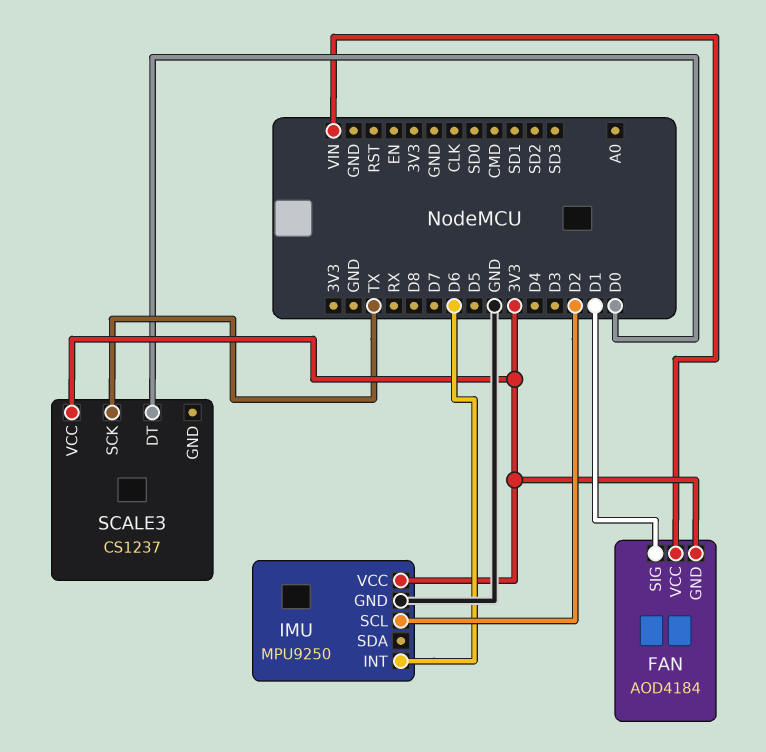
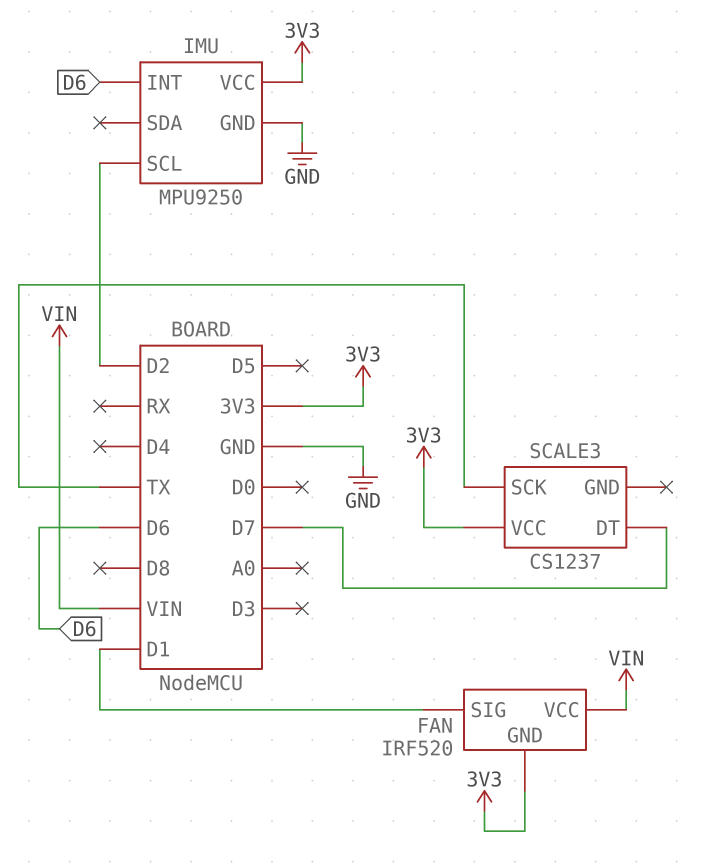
FAN: AOD4184 -> IRF520
SCALE3 pin DT: D0 -> D7

